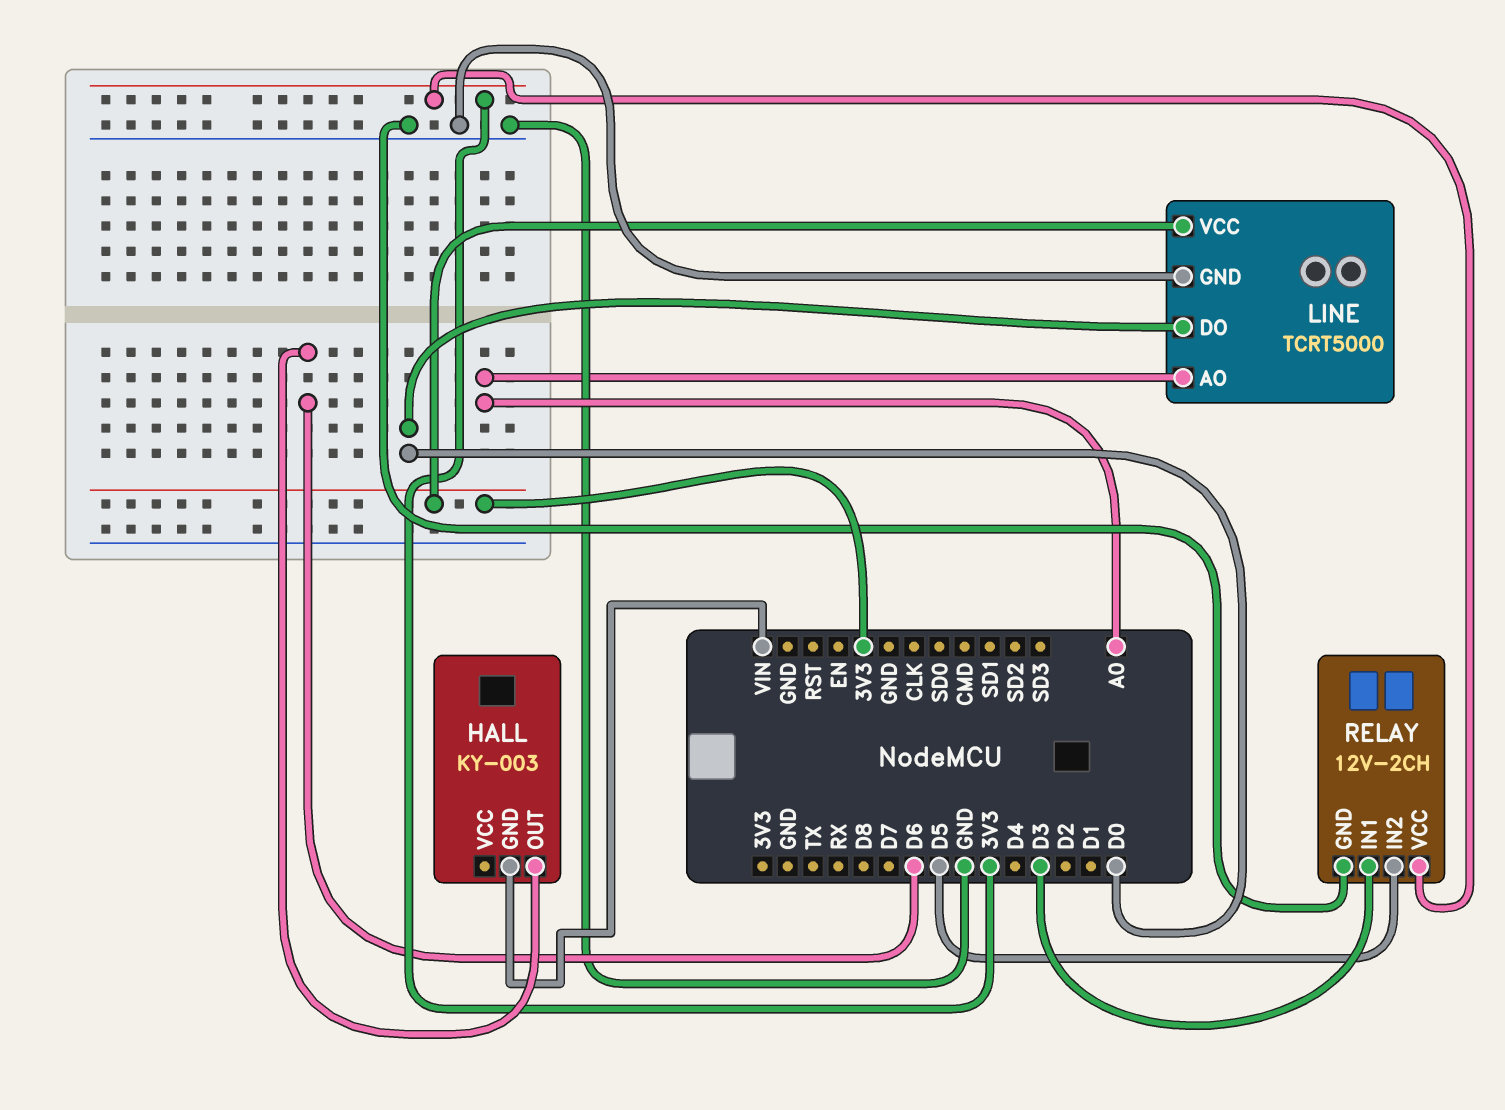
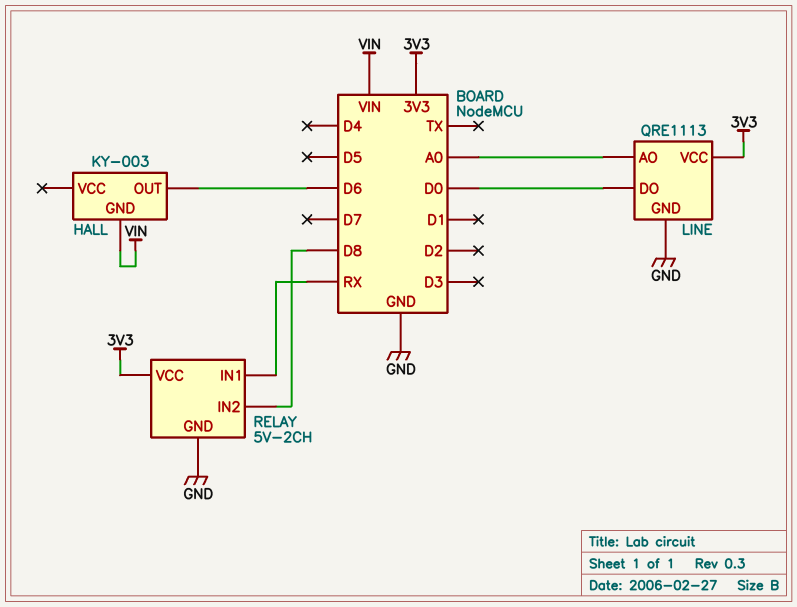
LINE: TCRT5000 -> QRE1113
RELAY: 12V-2CH -> 5V-2CH
RELAY pin IN1: D3 -> RX
RELAY pin IN2: D5 -> D8

